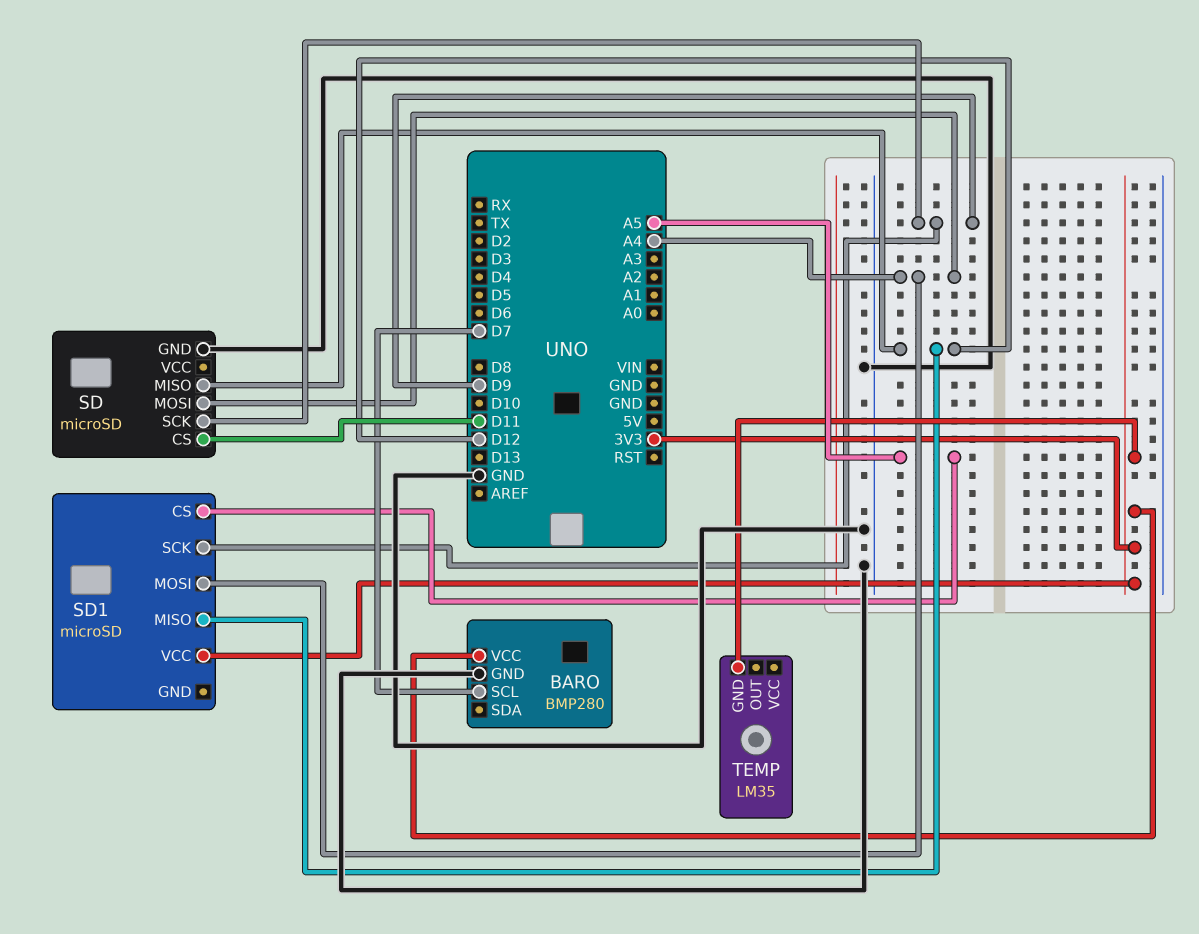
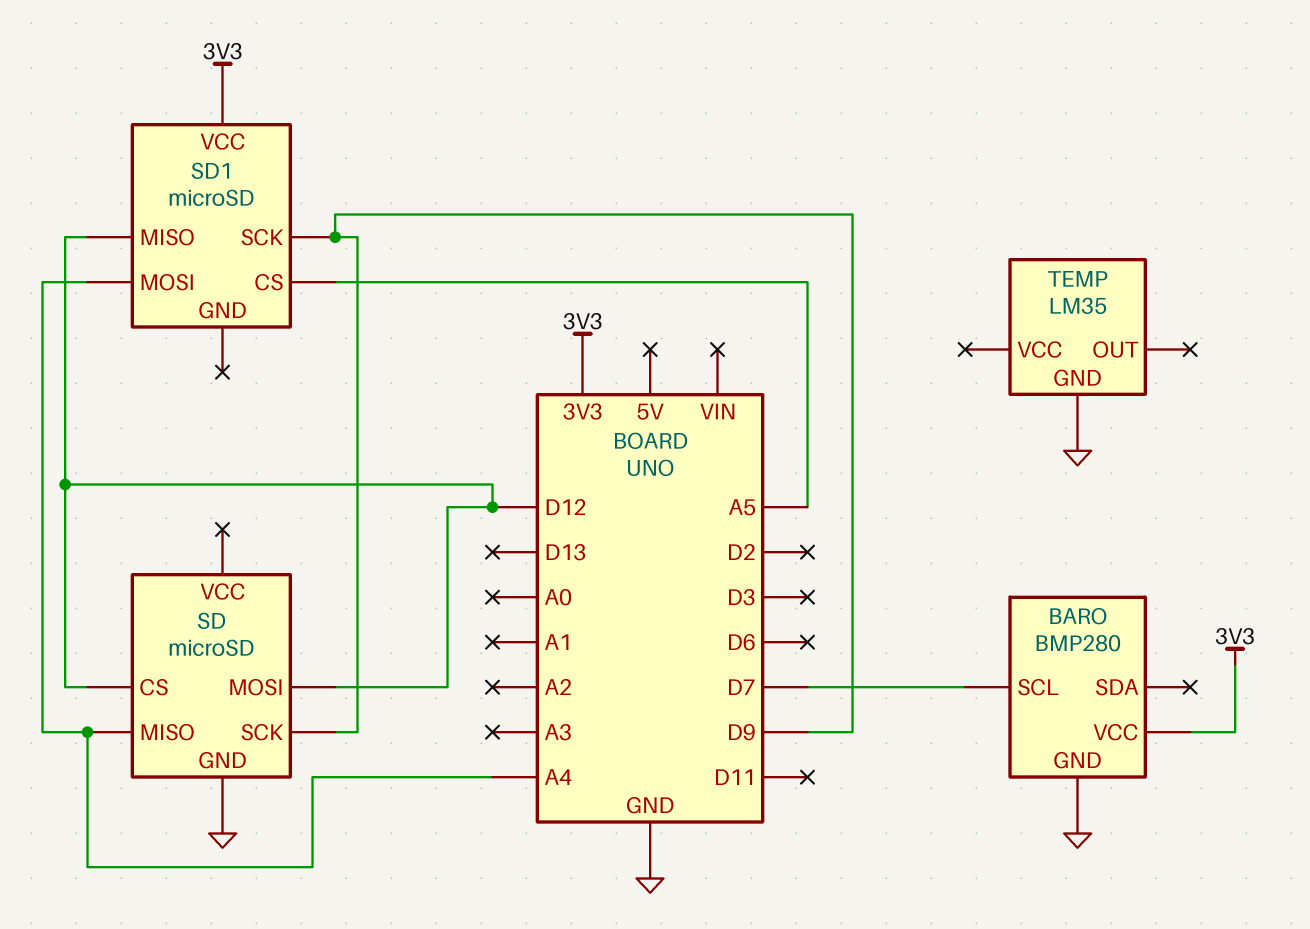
SD pin CS: D11 -> D12
SD pin MISO: D12 -> A4
SD pin MOSI: A4 -> D12
TEMP pin GND: 3V3 -> GND

